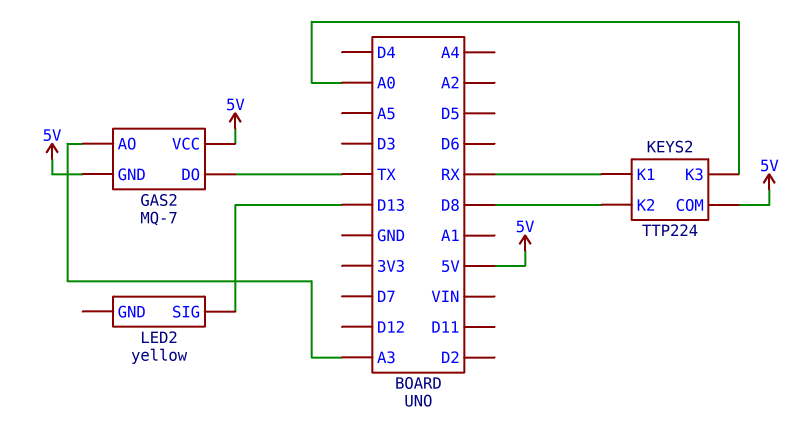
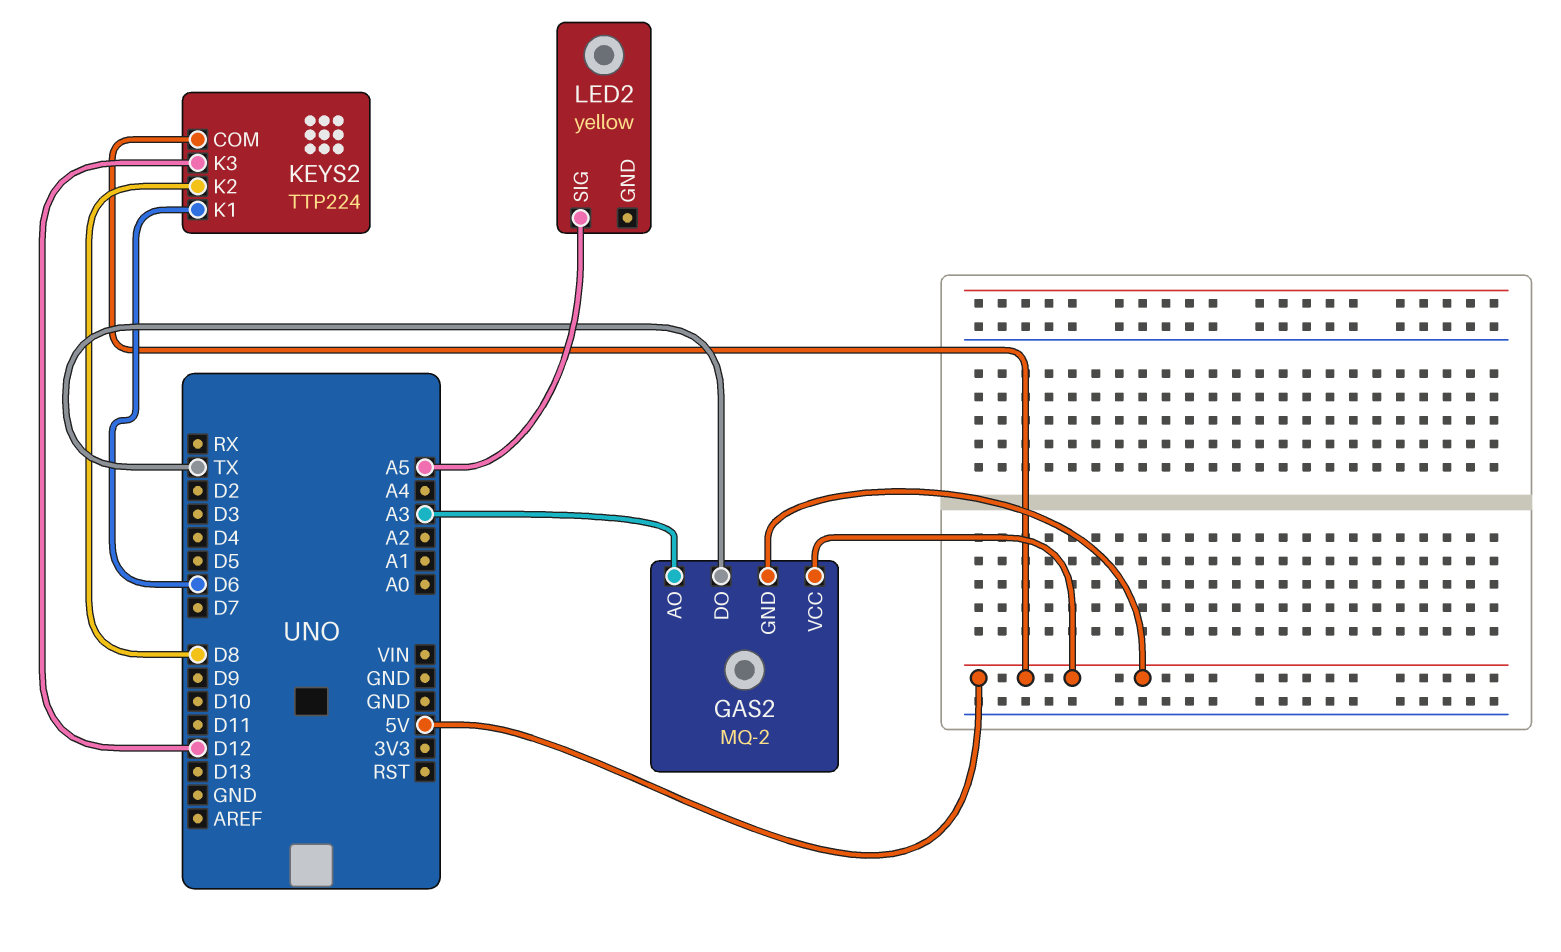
GAS2: MQ-7 -> MQ-2
KEYS2 pin K1: RX -> D6
KEYS2 pin K3: A0 -> D12
LED2 pin SIG: D13 -> A5

